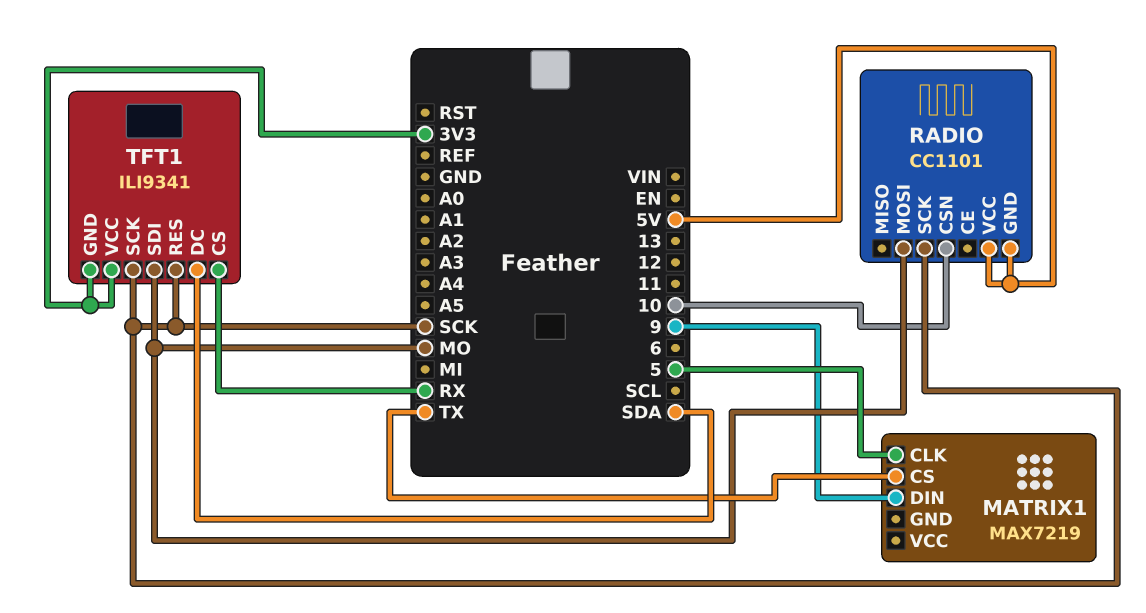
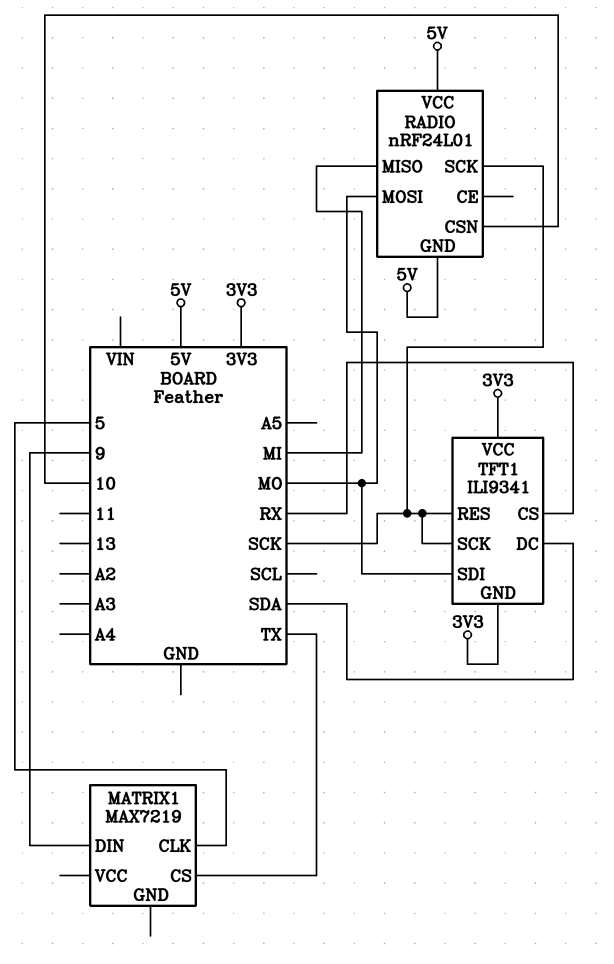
RADIO: CC1101 -> nRF24L01
RADIO pin MISO: none -> MI

